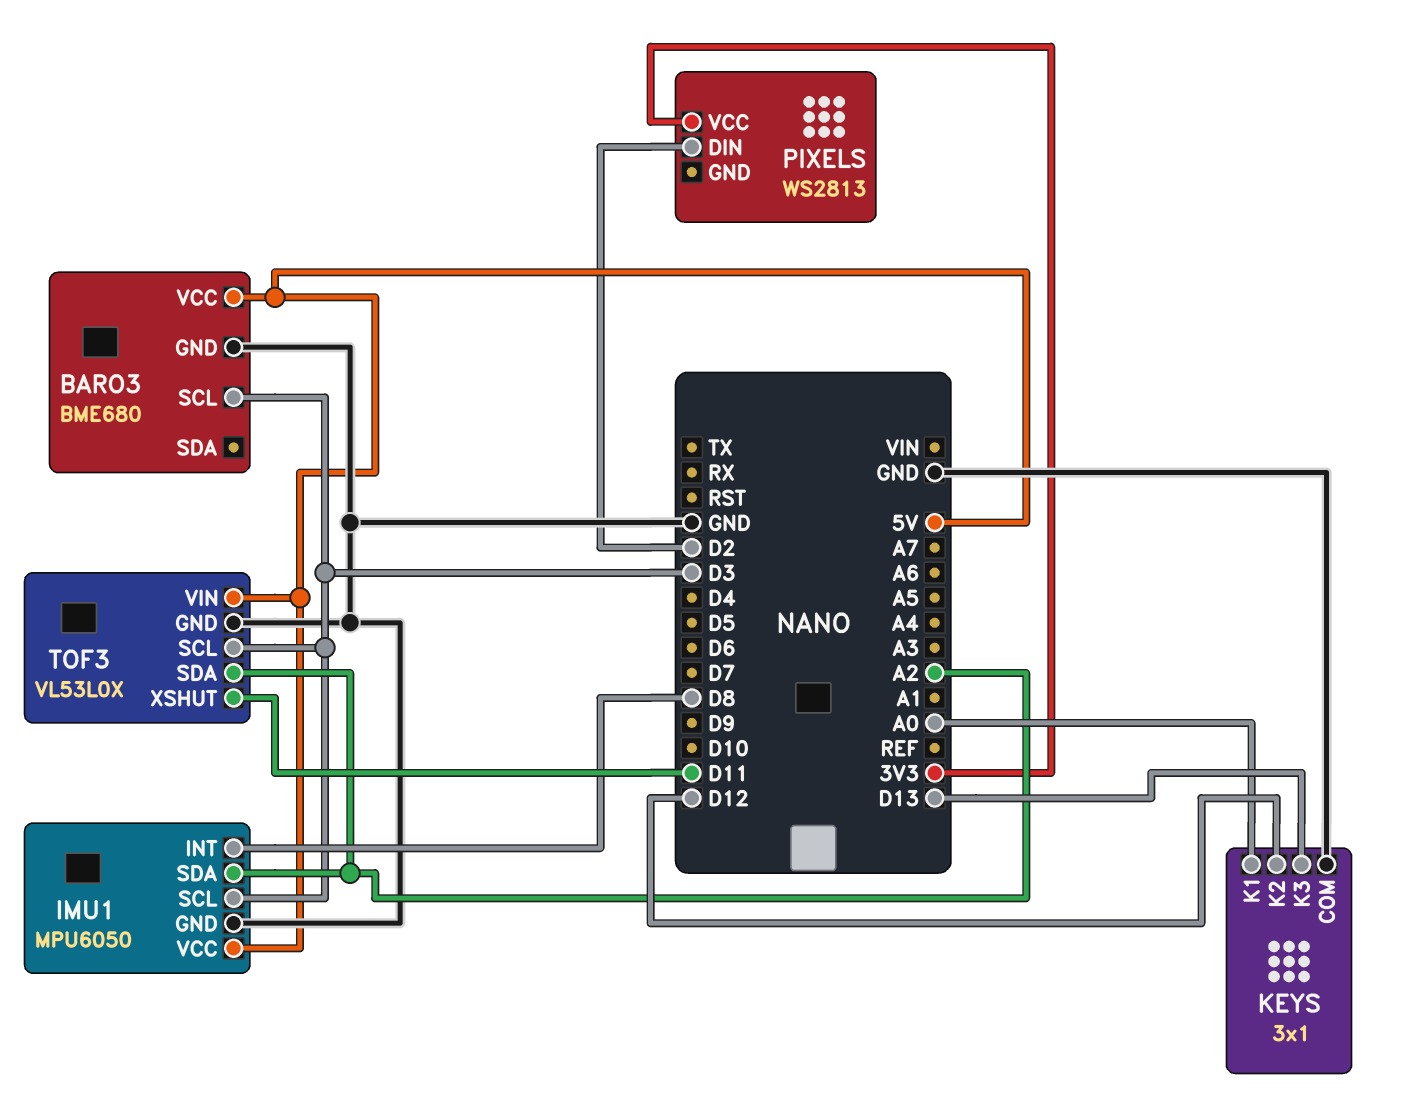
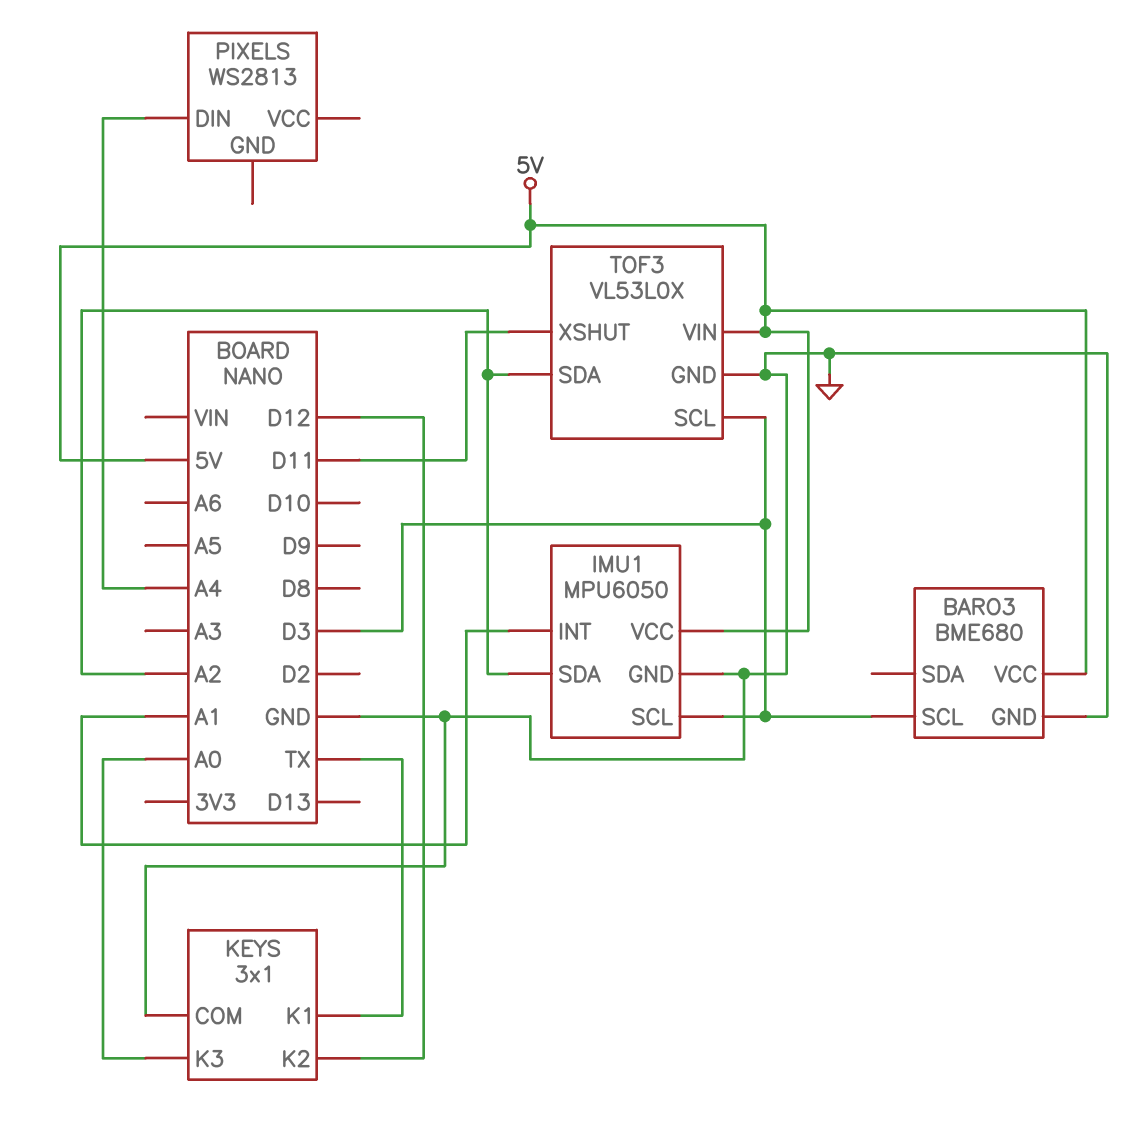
IMU1 pin INT: D8 -> A1
KEYS pin K1: A0 -> TX
KEYS pin K3: D13 -> A0
PIXELS pin DIN: D2 -> A4
PIXELS pin VCC: 3V3 -> none

